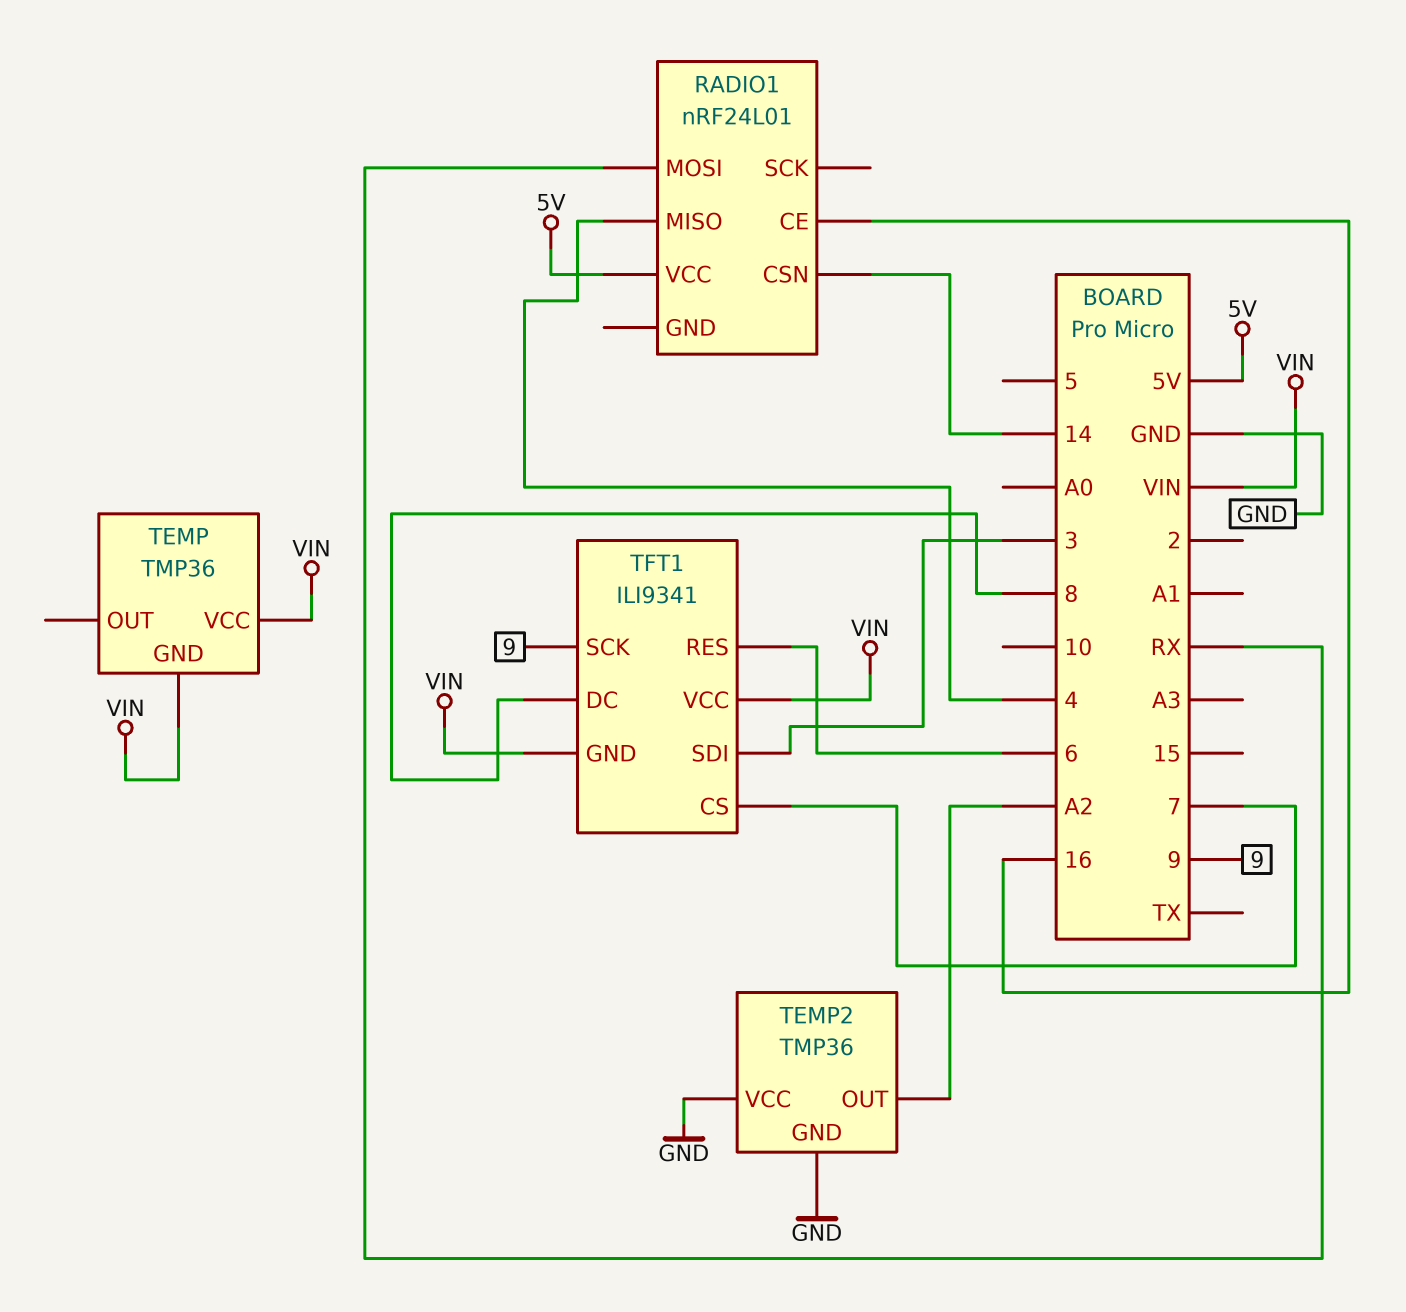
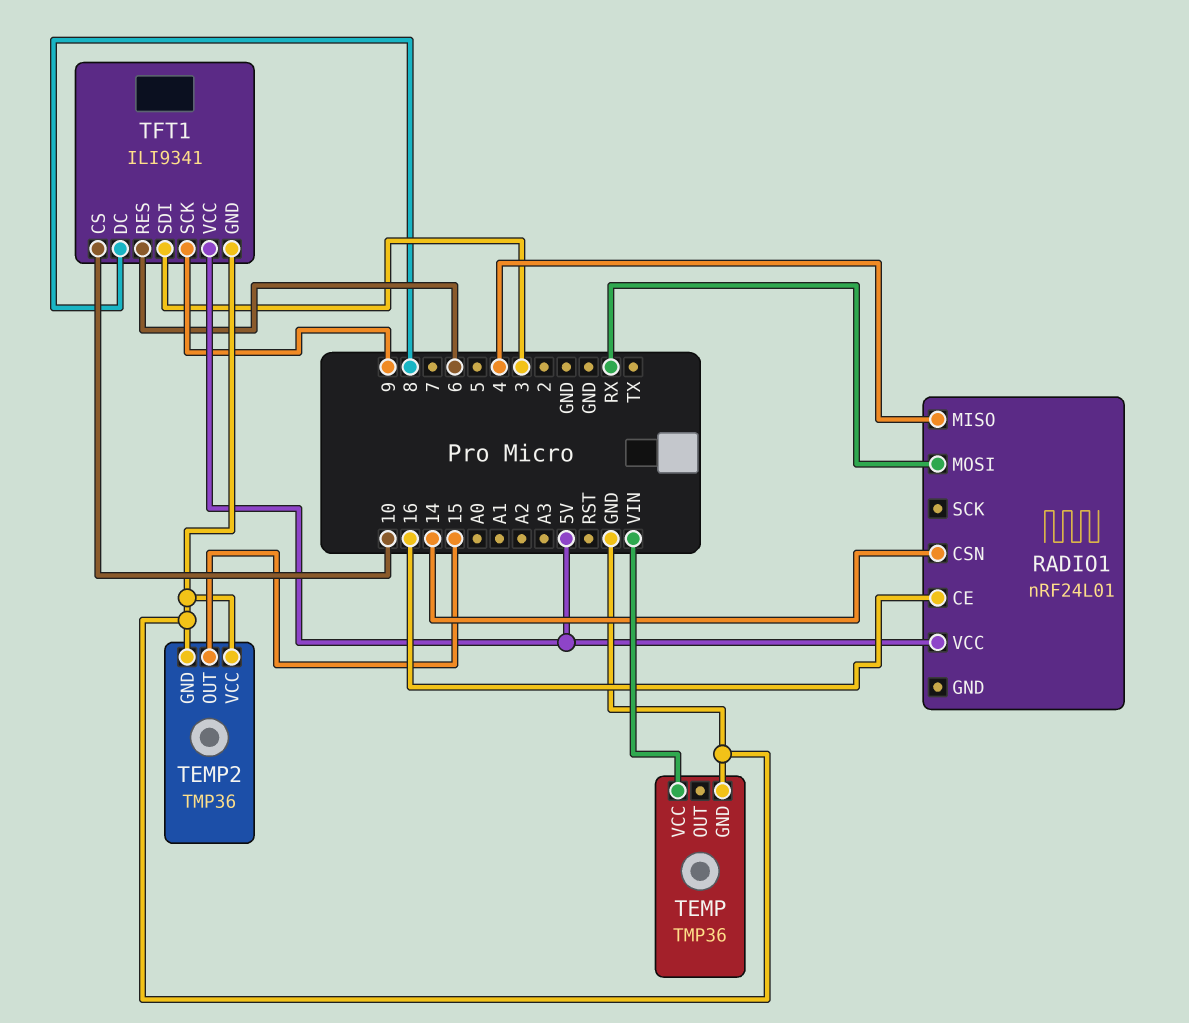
TEMP pin GND: VIN -> GND
TEMP2 pin OUT: A2 -> 15
TFT1 pin CS: 7 -> 10
TFT1 pin GND: VIN -> GND
TFT1 pin VCC: VIN -> 5V

